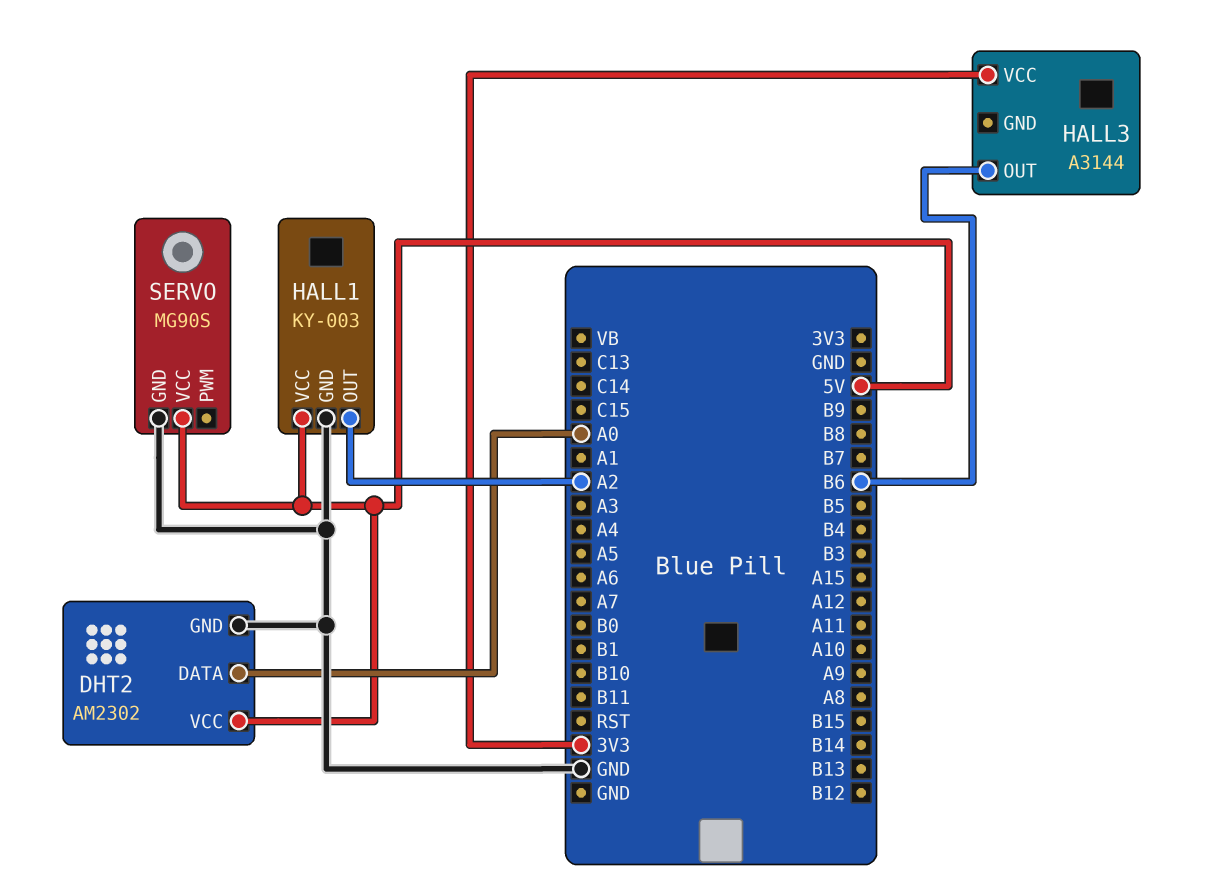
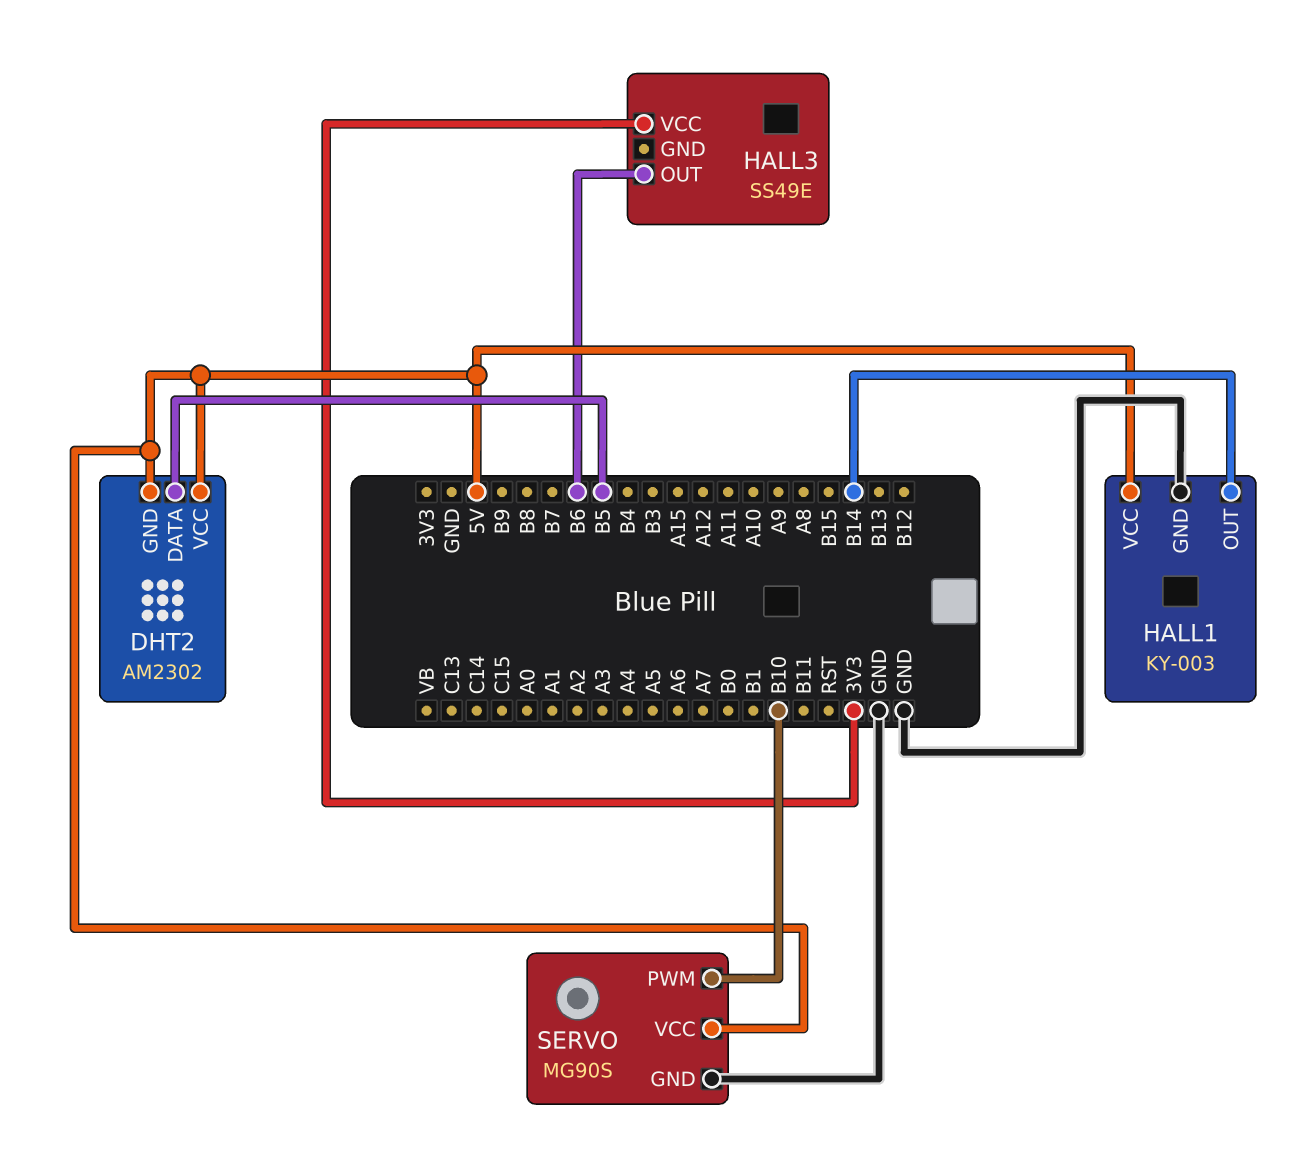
DHT2 pin DATA: A0 -> B5
DHT2 pin GND: GND -> 5V
HALL1 pin OUT: A2 -> B14
HALL3: A3144 -> SS49E
SERVO pin PWM: none -> B10

